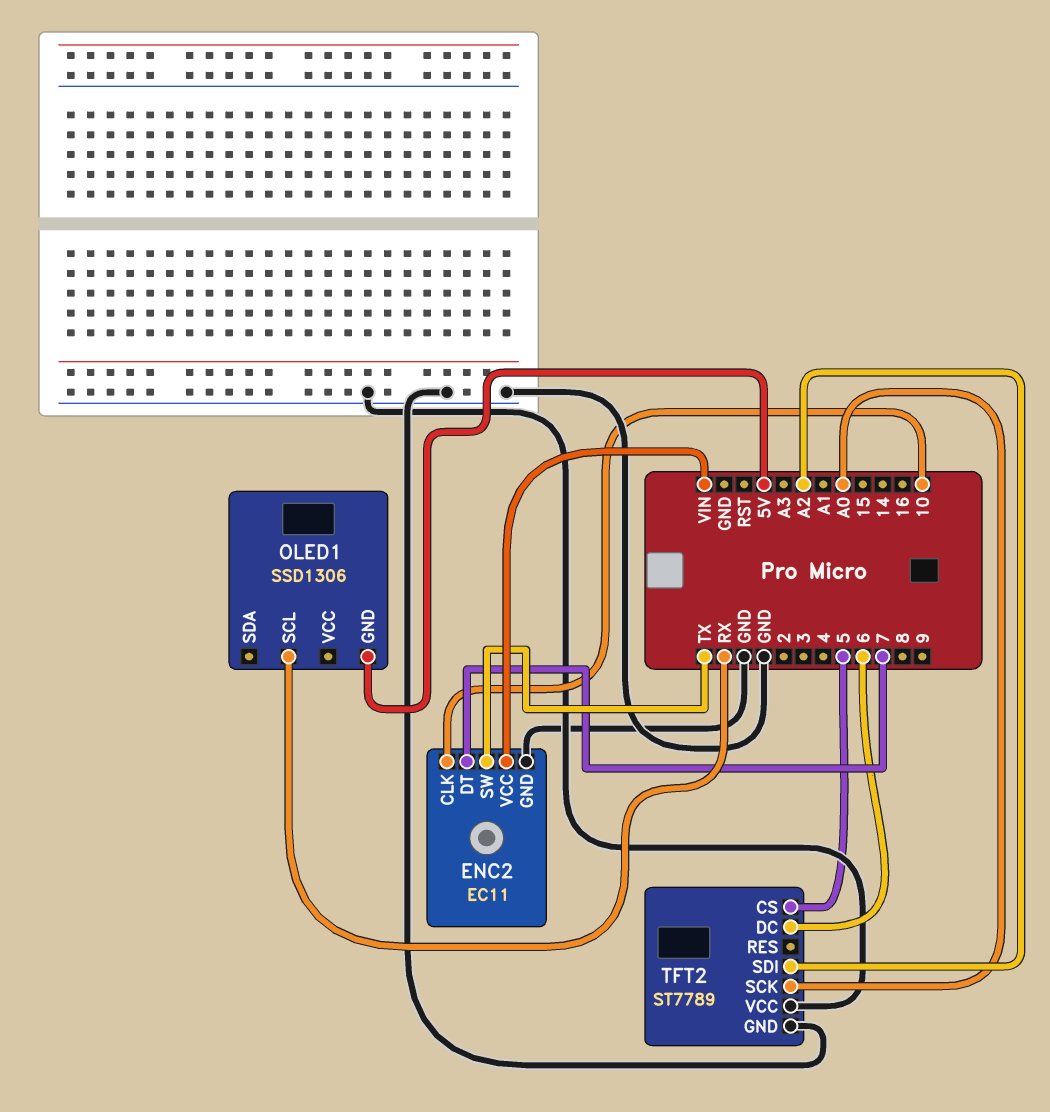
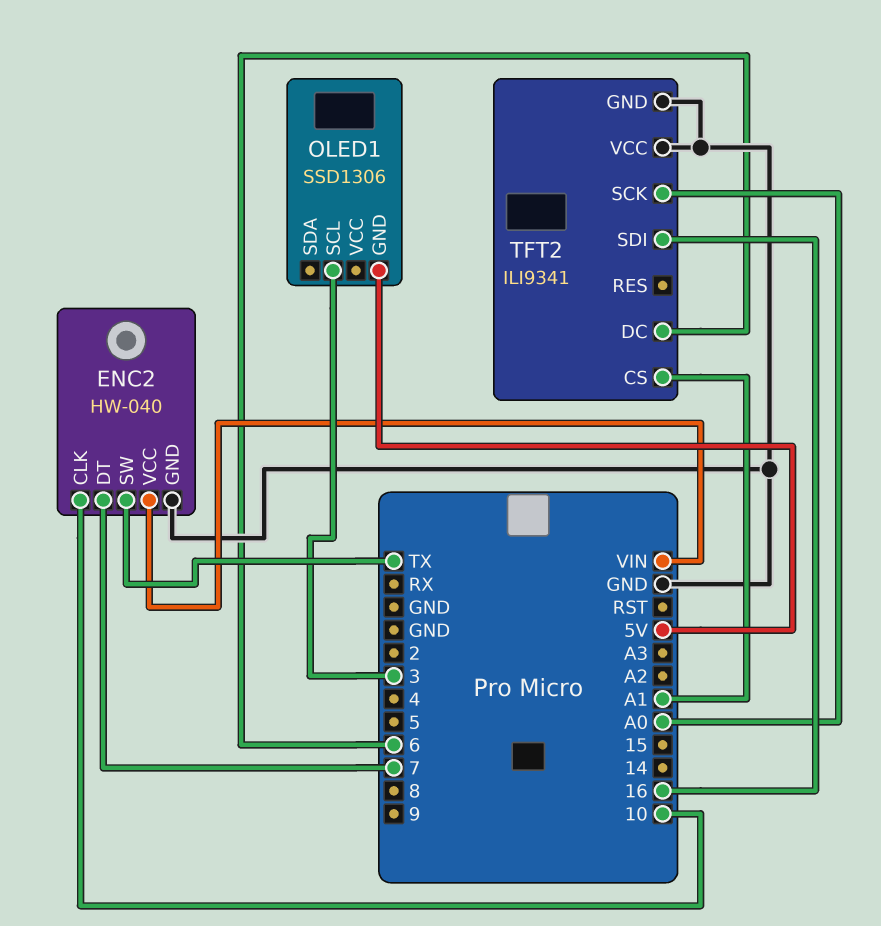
ENC2: EC11 -> HW-040
OLED1 pin SCL: RX -> 3
TFT2: ST7789 -> ILI9341
TFT2 pin CS: 5 -> A1
TFT2 pin SDI: A2 -> 16

